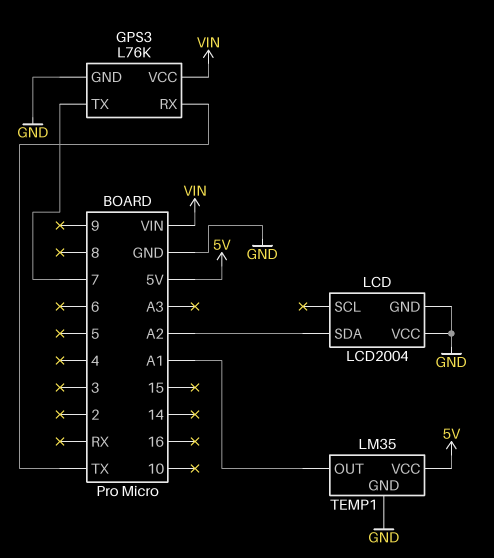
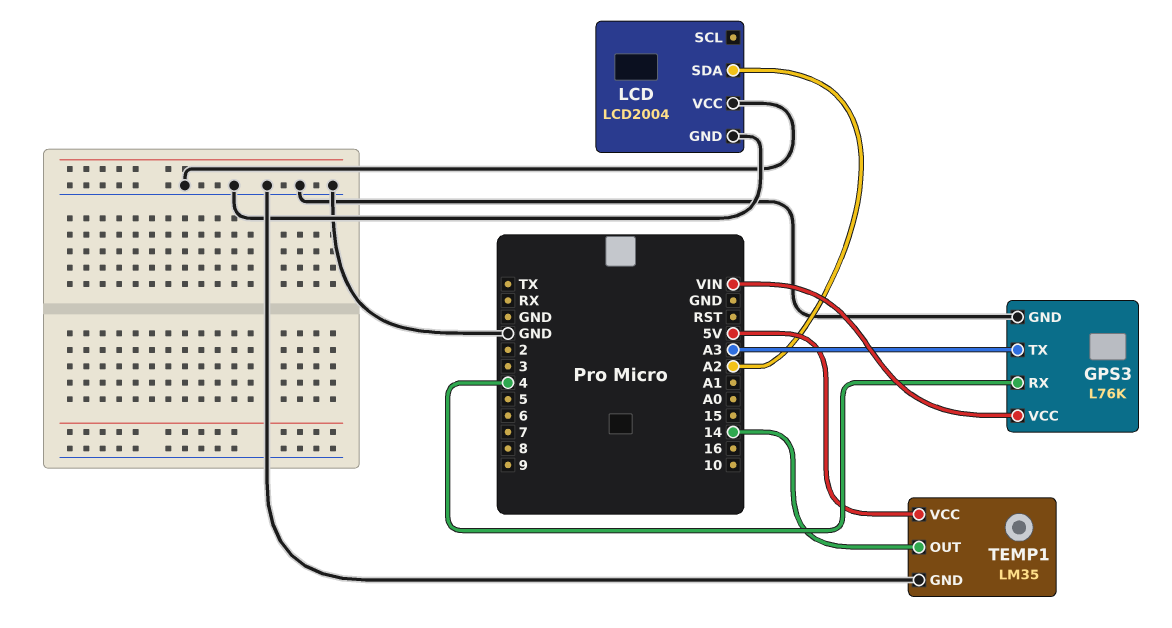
GPS3 pin RX: TX -> 4
GPS3 pin TX: 7 -> A3
TEMP1 pin OUT: A1 -> 14

